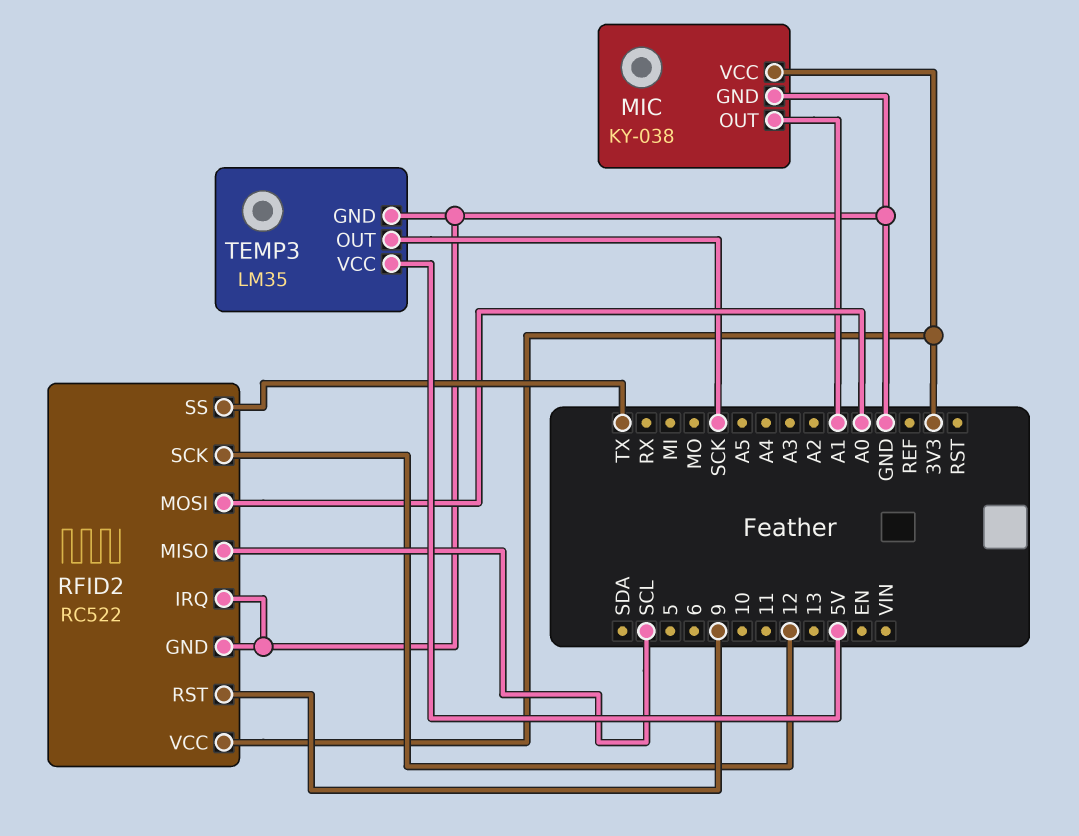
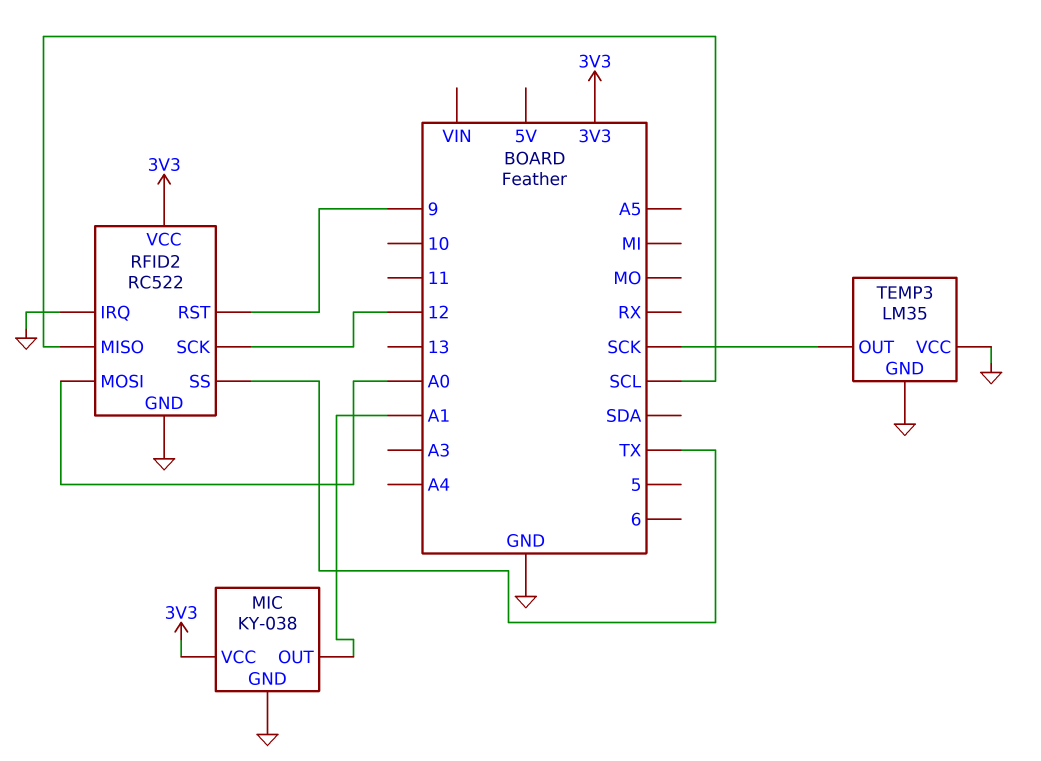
TEMP3 pin VCC: 5V -> GND

